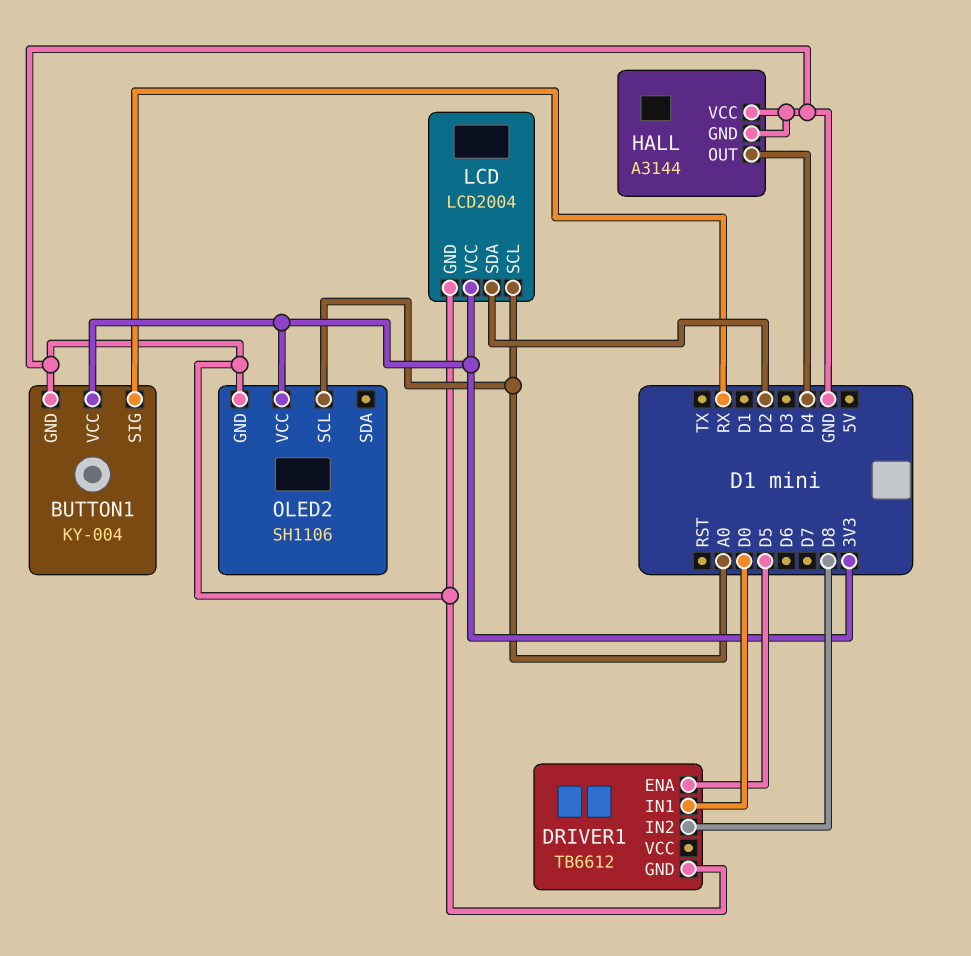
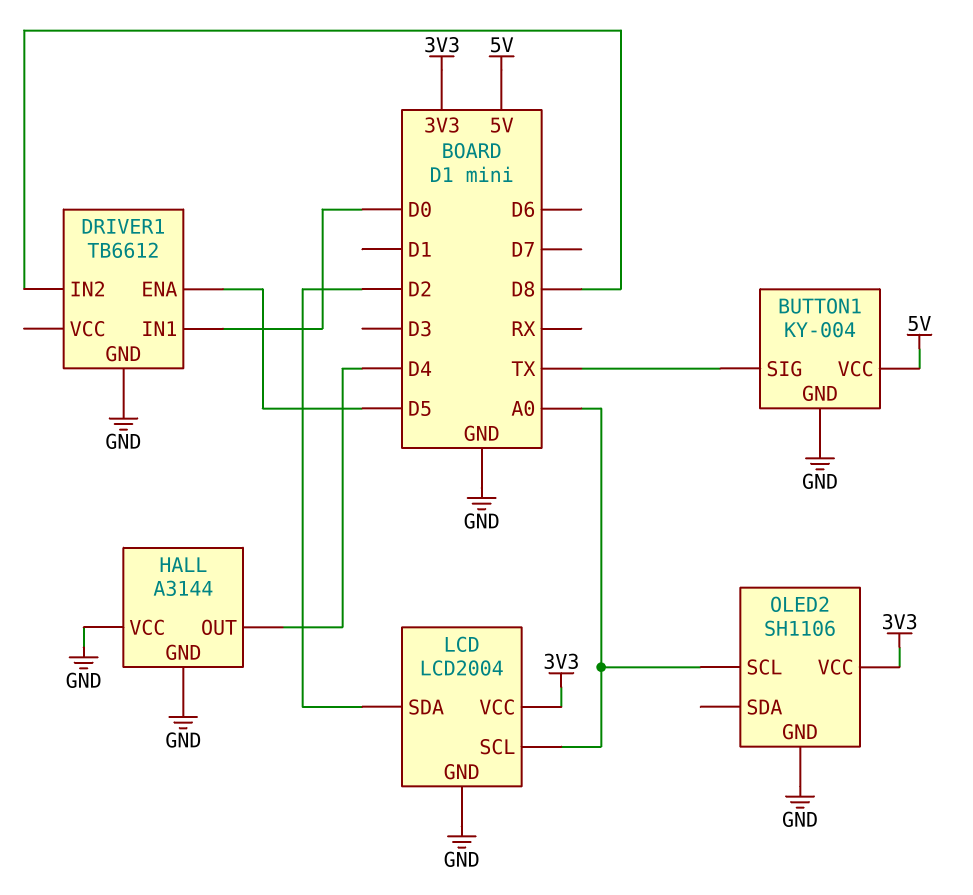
BUTTON1 pin SIG: RX -> TX
BUTTON1 pin VCC: 3V3 -> 5V

